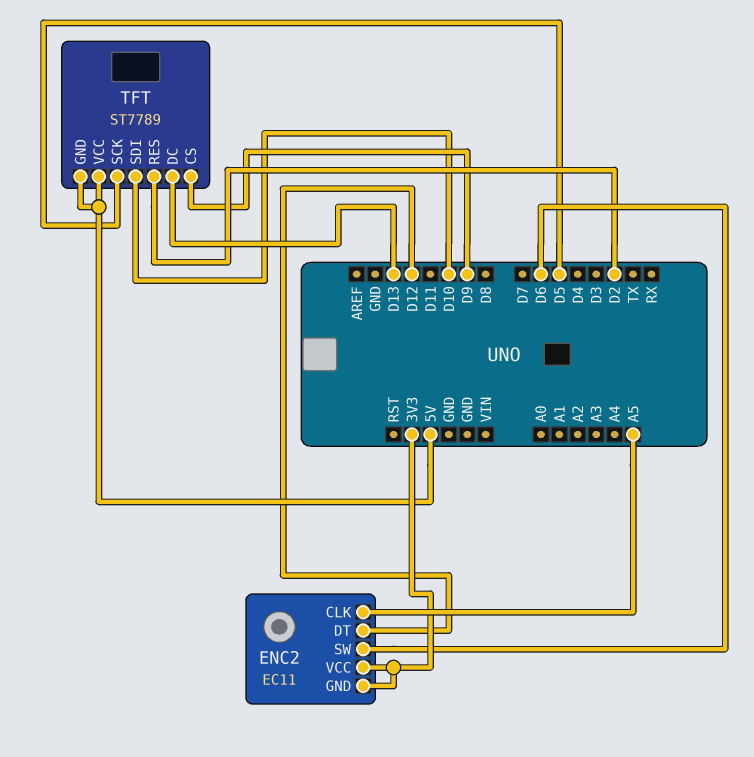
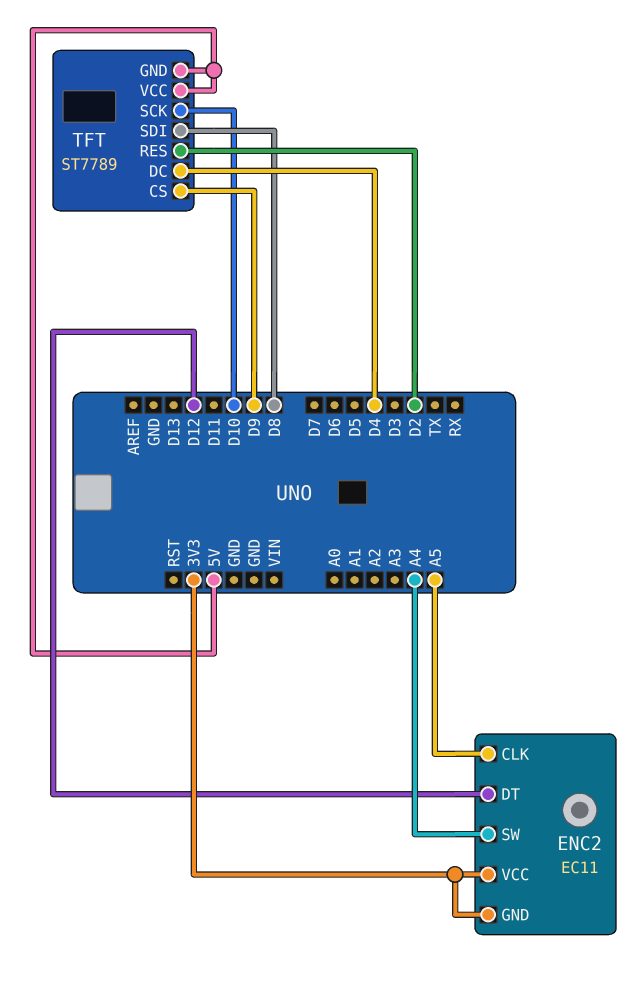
ENC2 pin SW: D6 -> A4
TFT pin DC: D13 -> D4
TFT pin SCK: D5 -> D10
TFT pin SDI: D10 -> D8

